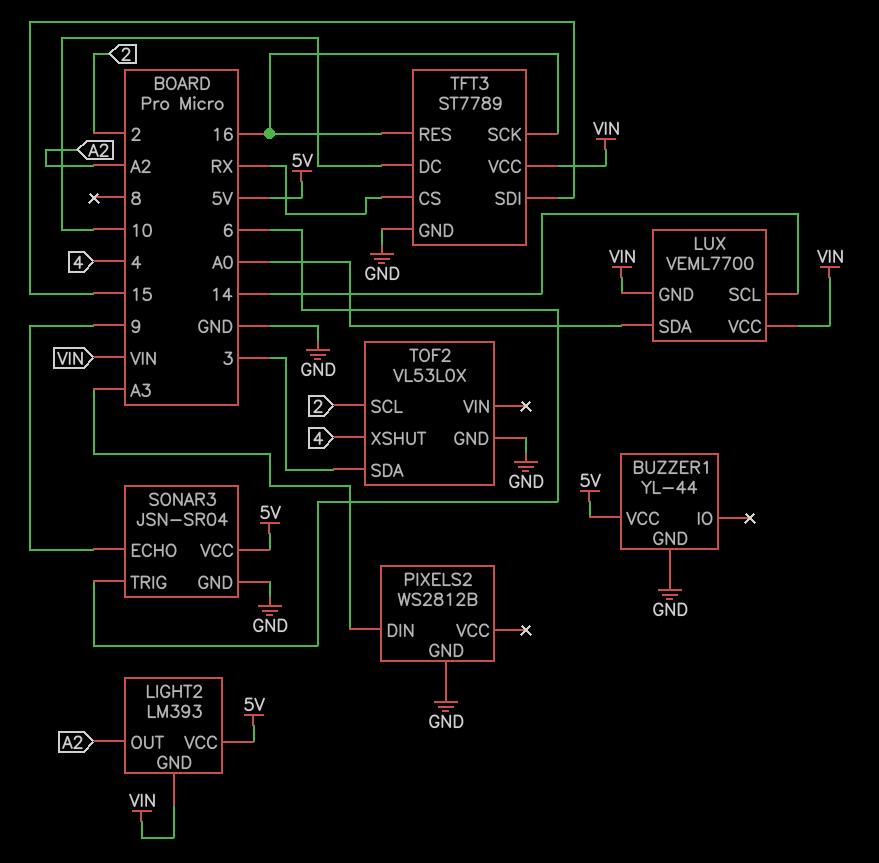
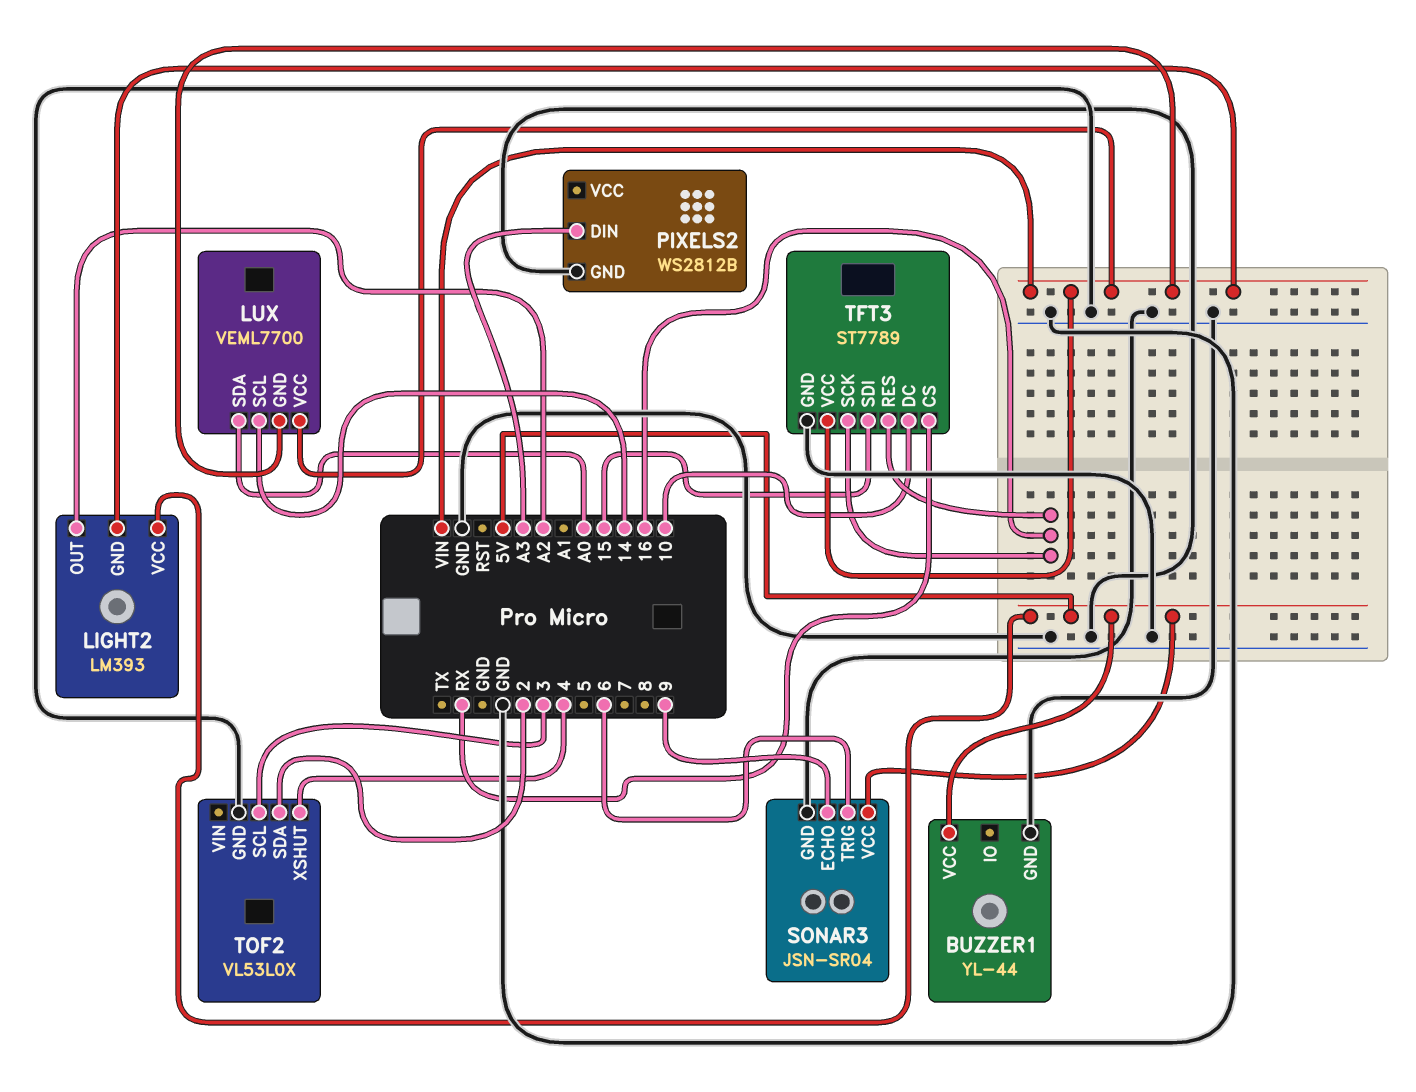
TOF2 pin SCL: 2 -> 3
TOF2 pin SDA: 3 -> 2

